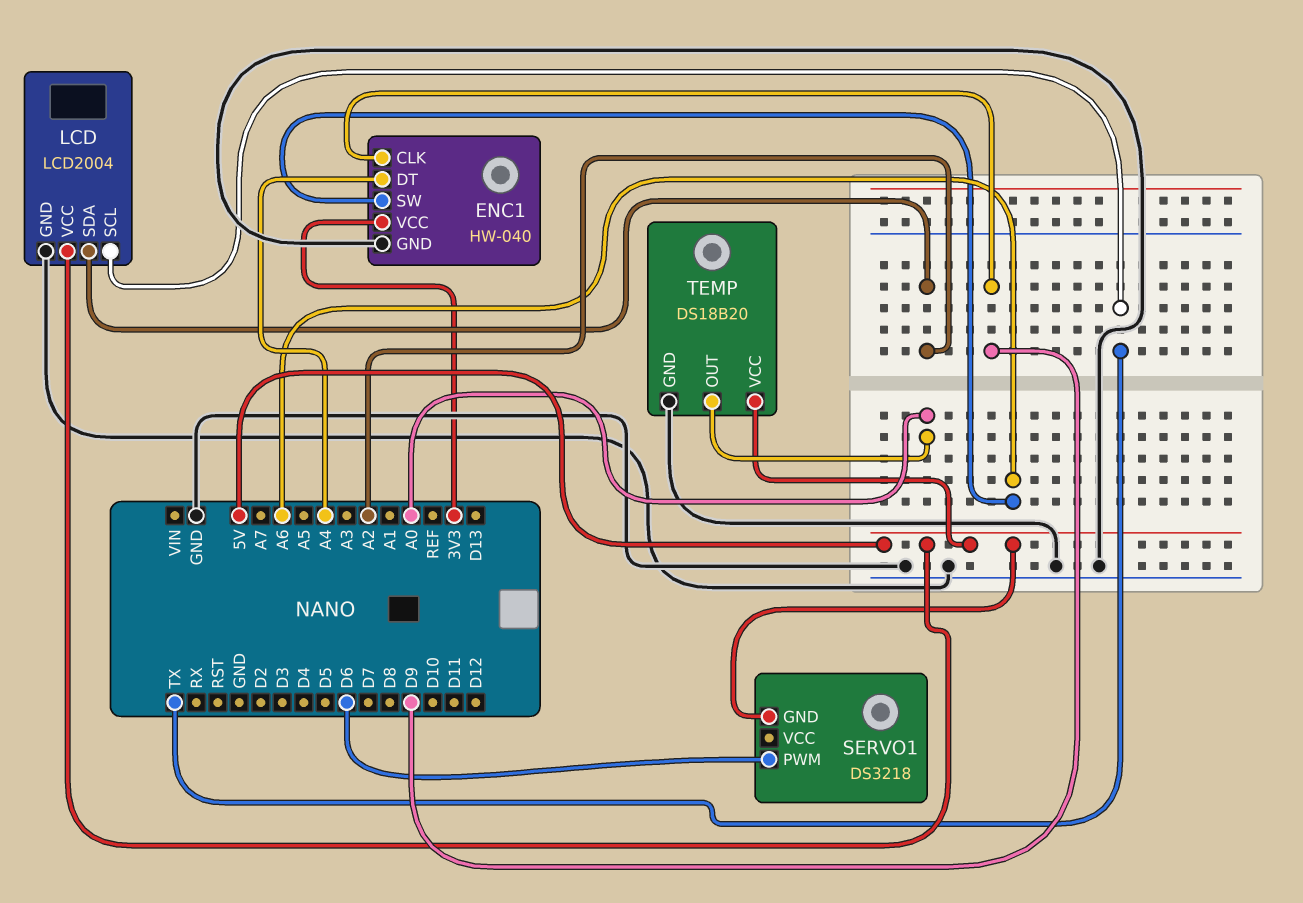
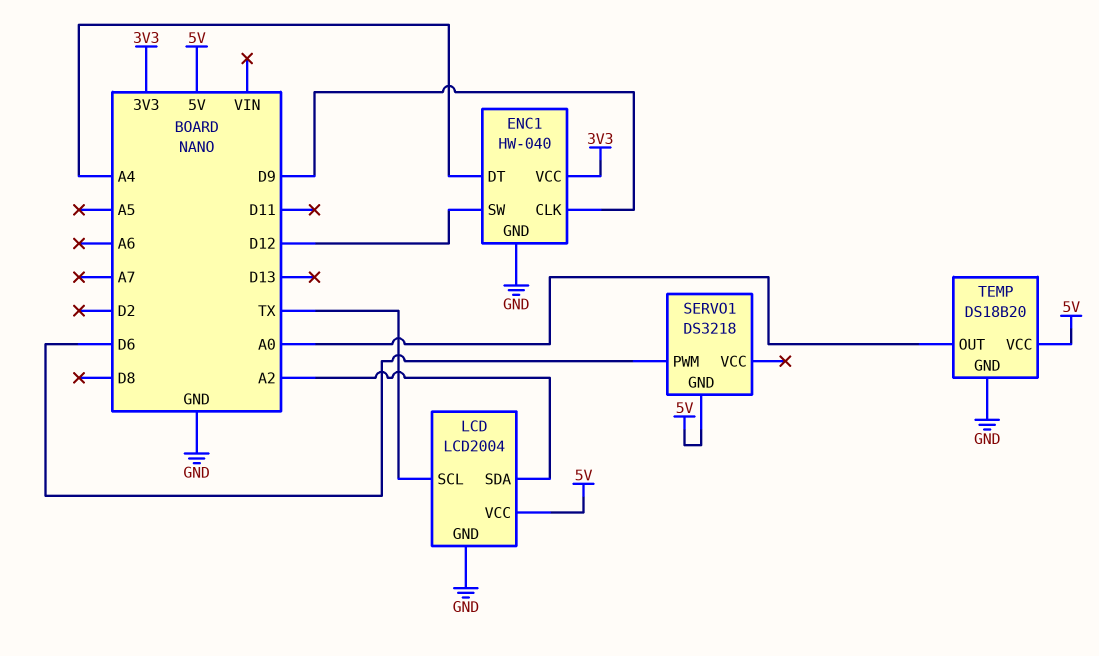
ENC1 pin SW: A6 -> D12

